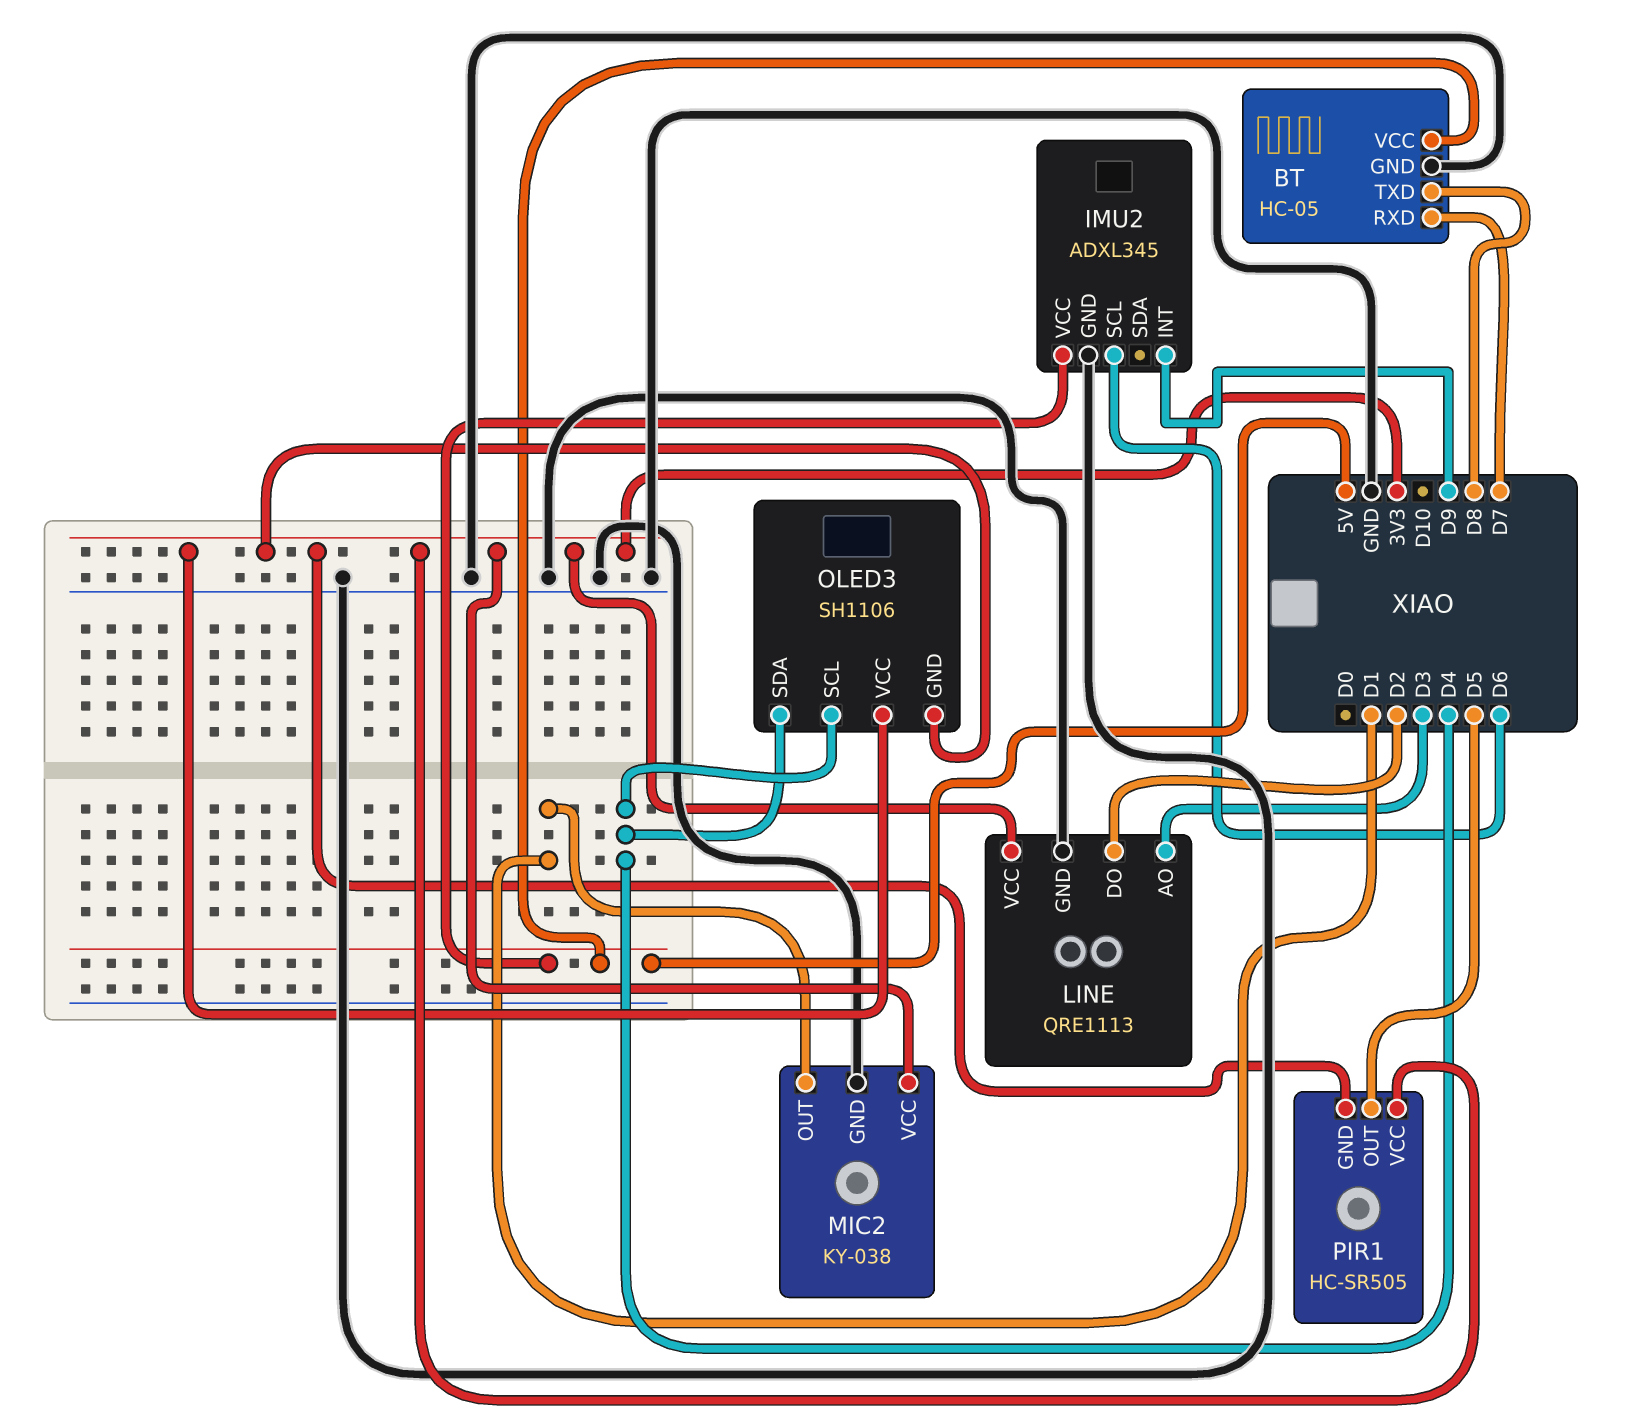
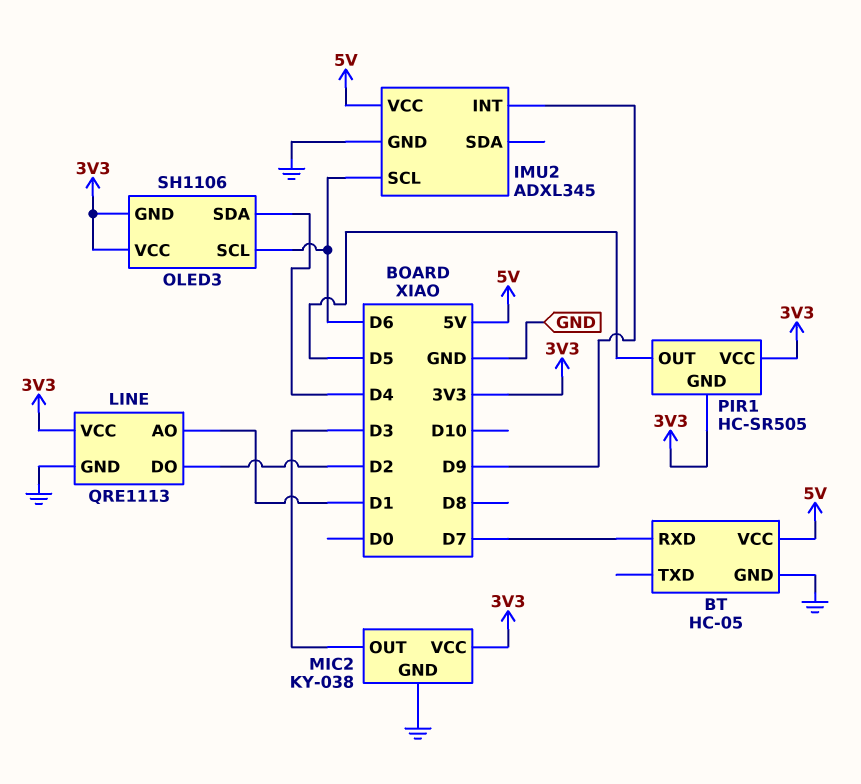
BT pin TXD: D8 -> none
LINE pin AO: D3 -> D1
MIC2 pin OUT: D1 -> D3
OLED3 pin SCL: D4 -> D6

